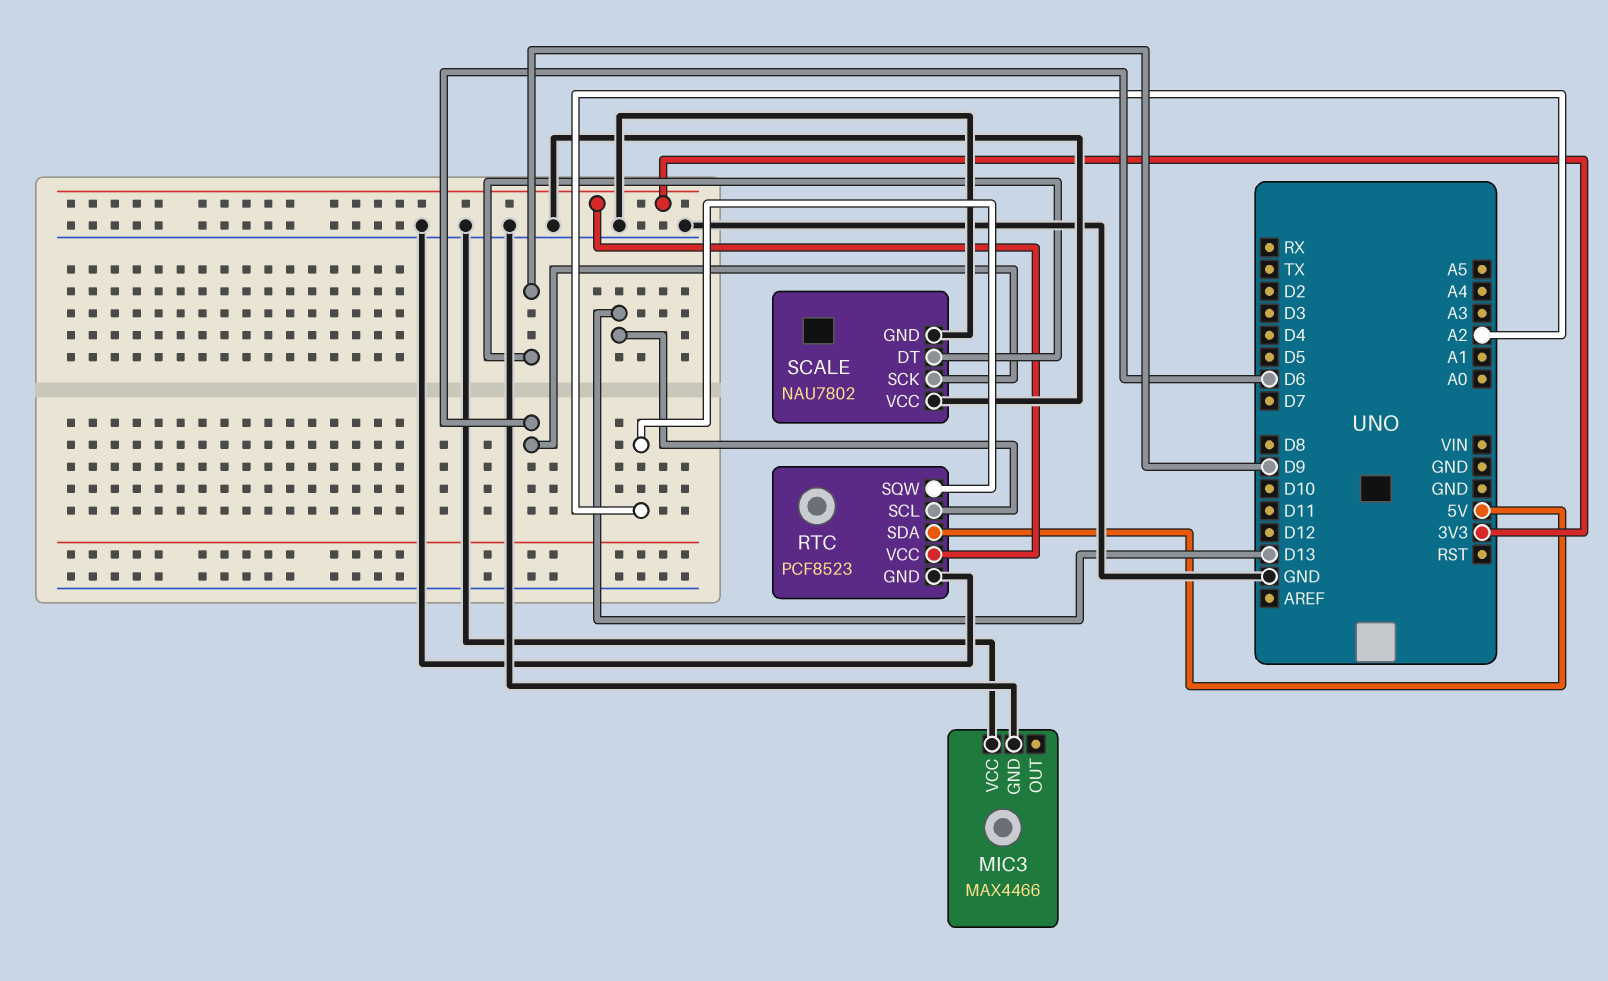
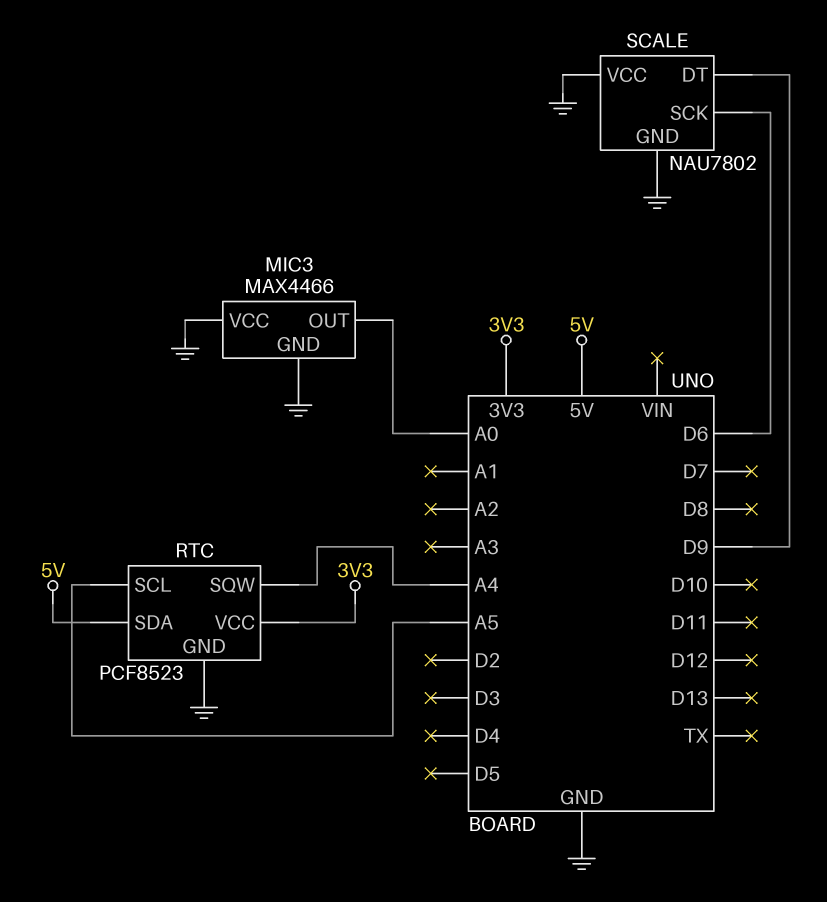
MIC3 pin OUT: none -> A0
RTC pin SCL: D13 -> A5
RTC pin SQW: A2 -> A4

